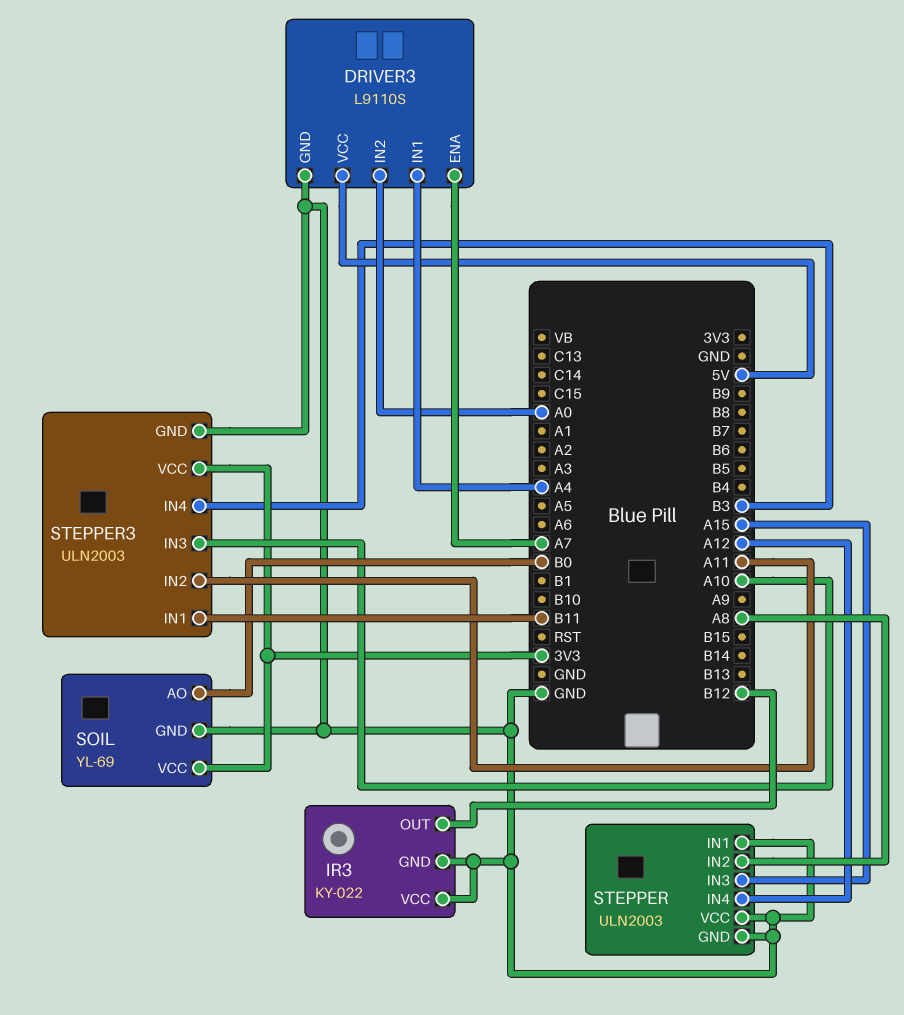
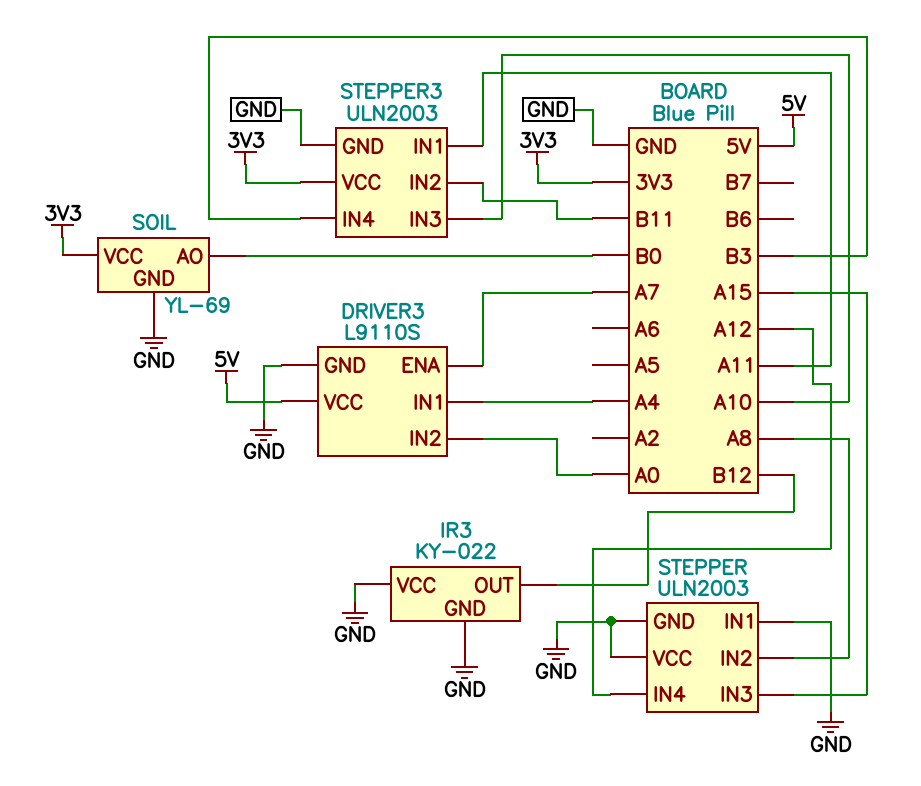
STEPPER3 pin IN1: B11 -> A11
STEPPER3 pin IN2: A11 -> B11

